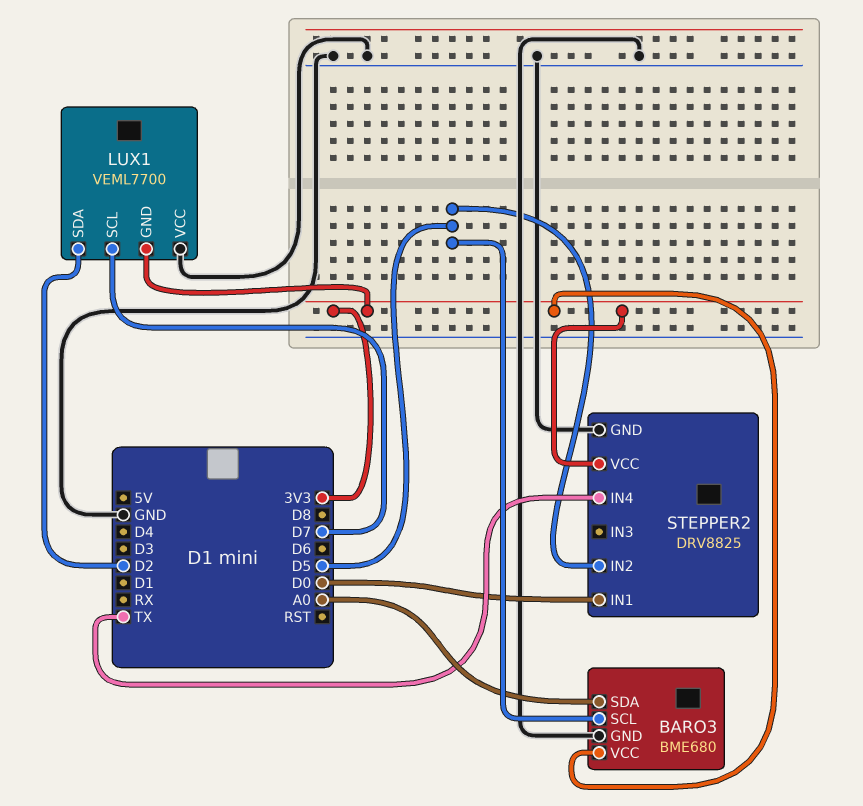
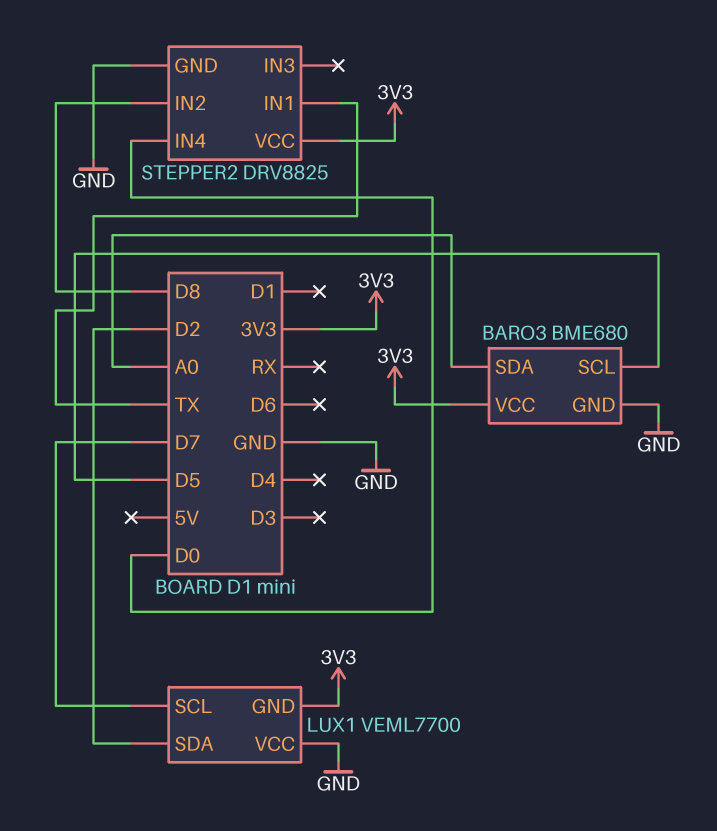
STEPPER2 pin IN1: D0 -> TX
STEPPER2 pin IN2: D5 -> D8
STEPPER2 pin IN4: TX -> D0

